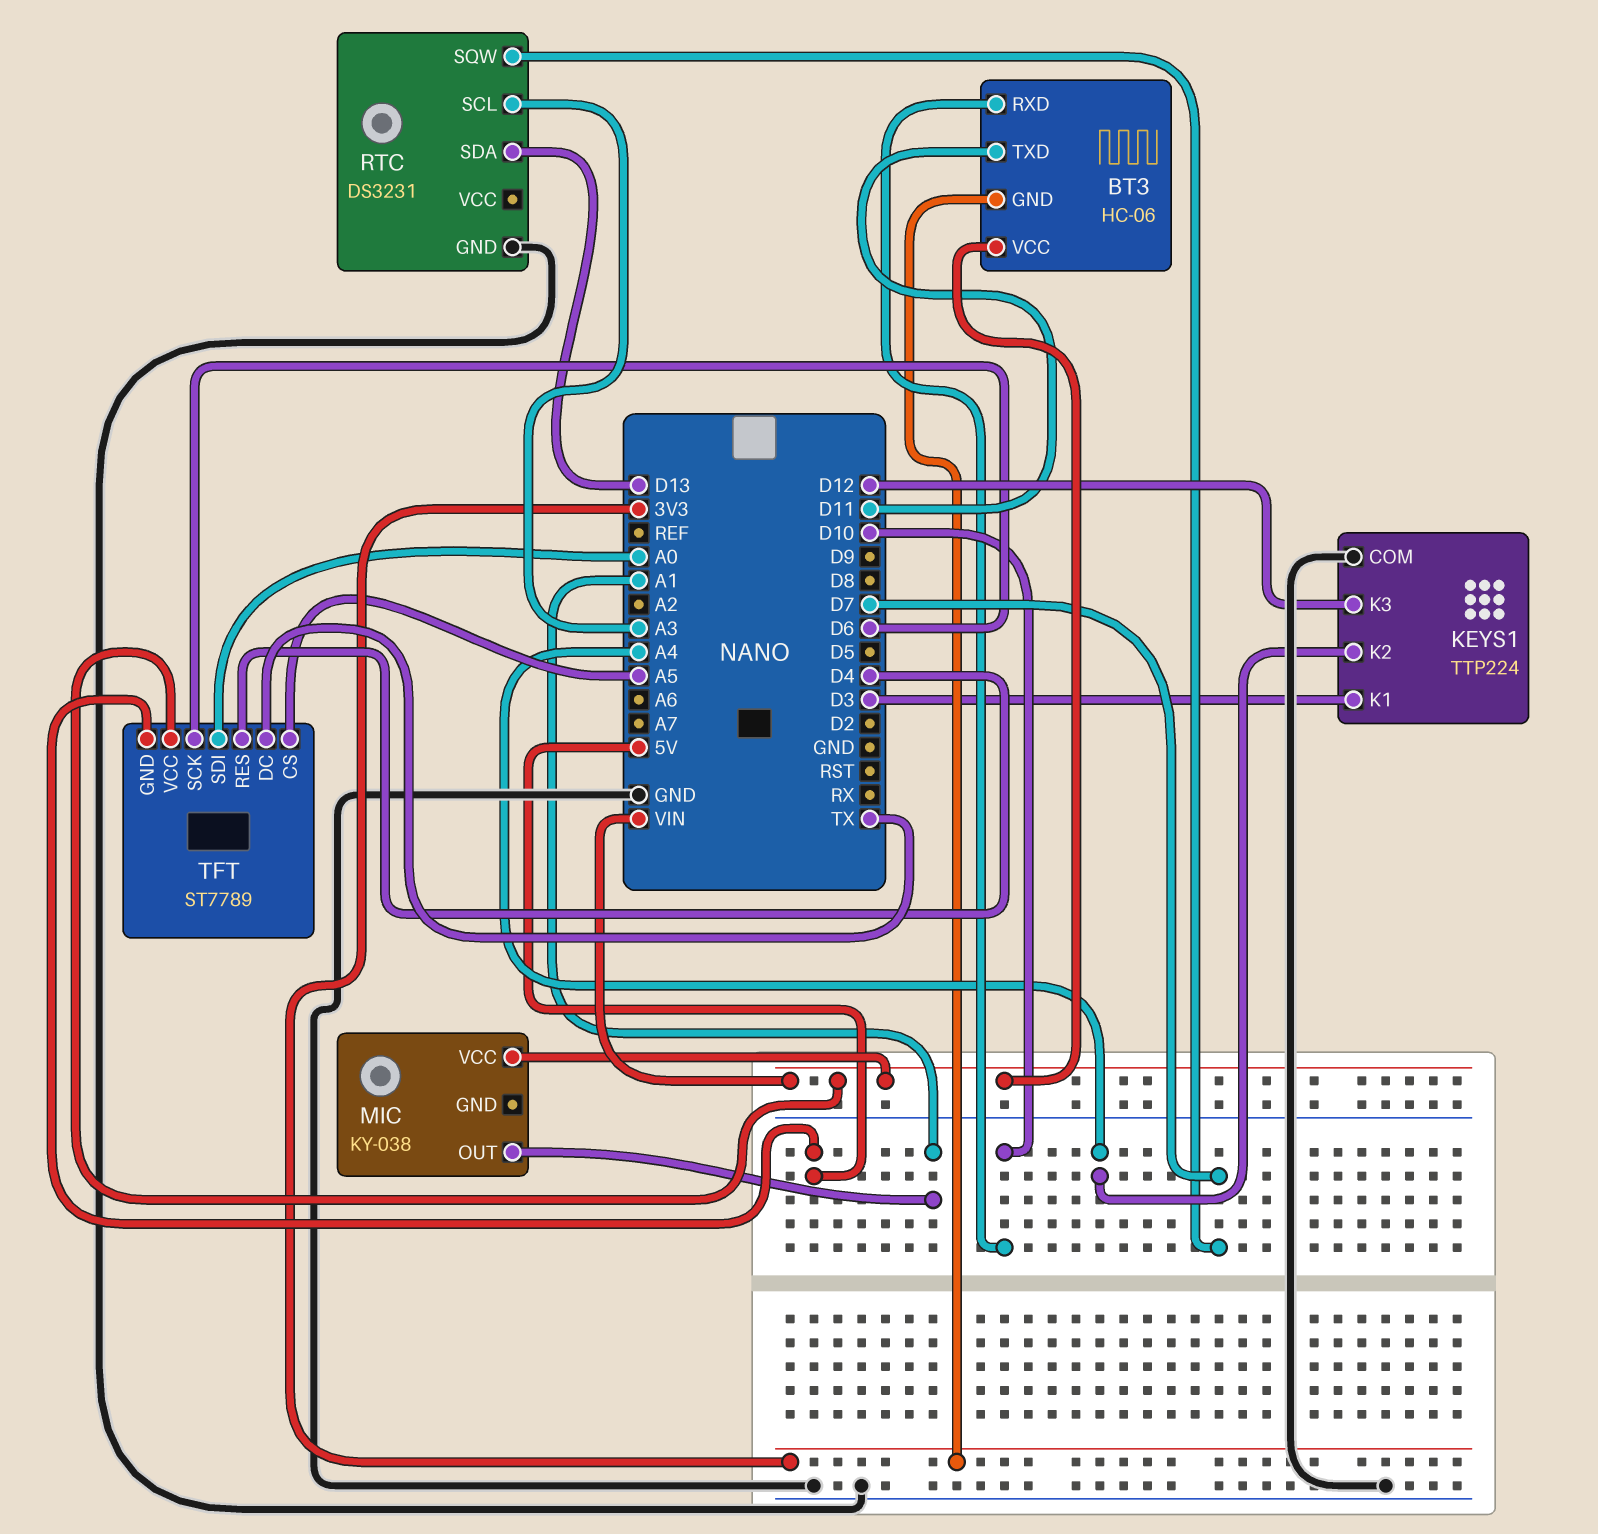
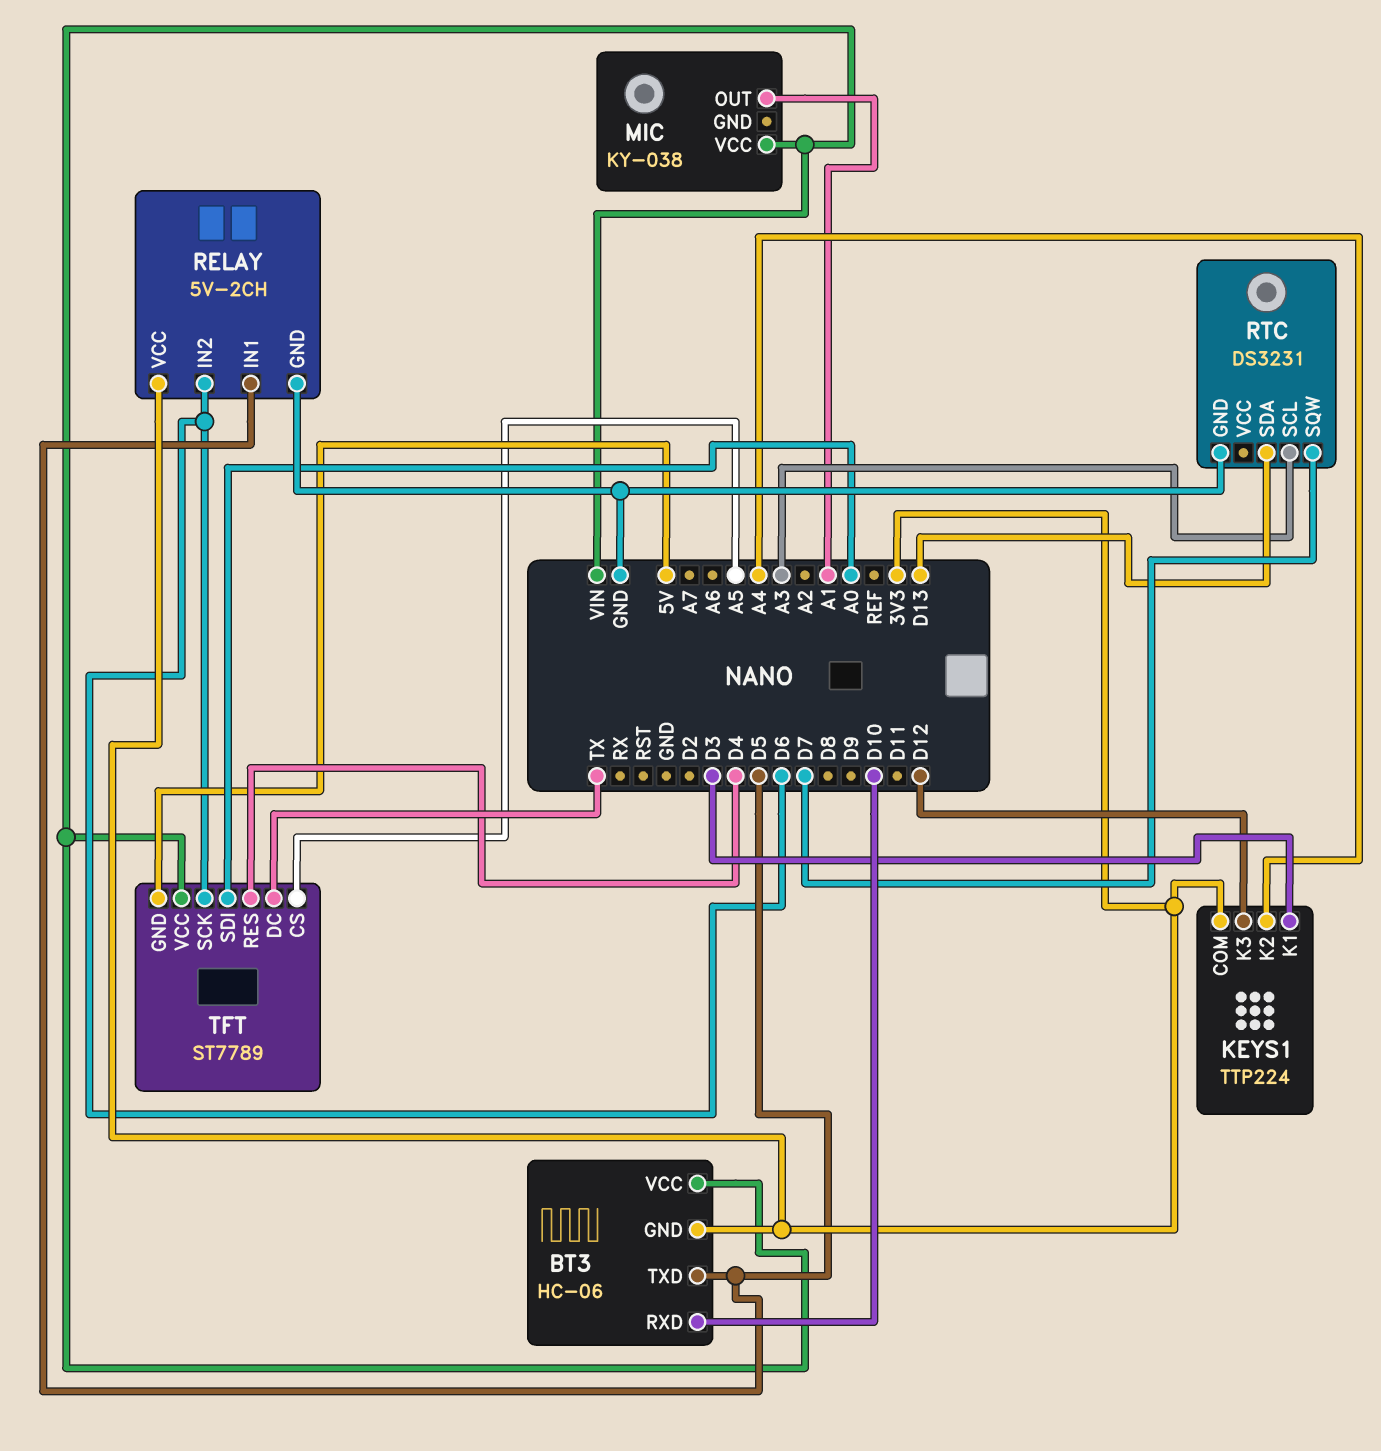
BT3 pin TXD: D11 -> D5
KEYS1 pin COM: GND -> 3V3
RELAY: none -> 5V-2CH
RELAY pin GND: none -> GND
RELAY pin IN1: none -> D5
RELAY pin IN2: none -> D6
RELAY pin VCC: none -> 3V3

